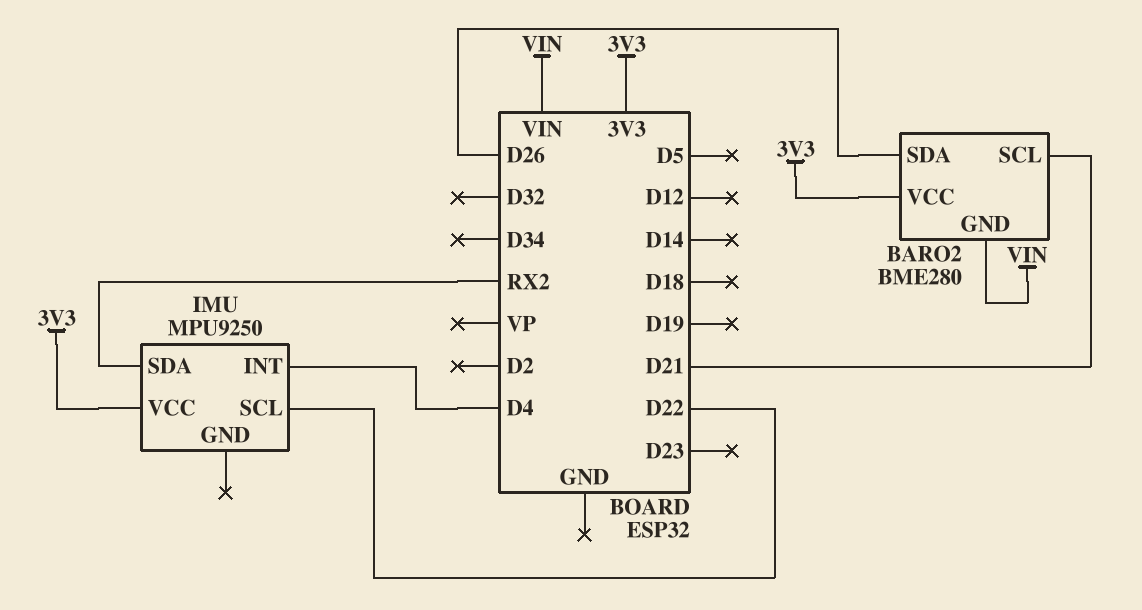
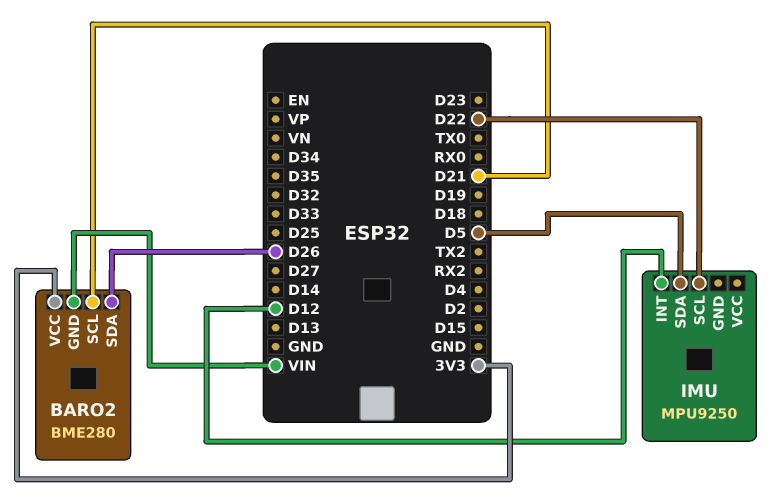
IMU pin INT: D4 -> D12
IMU pin SDA: RX2 -> D5
IMU pin VCC: 3V3 -> none

